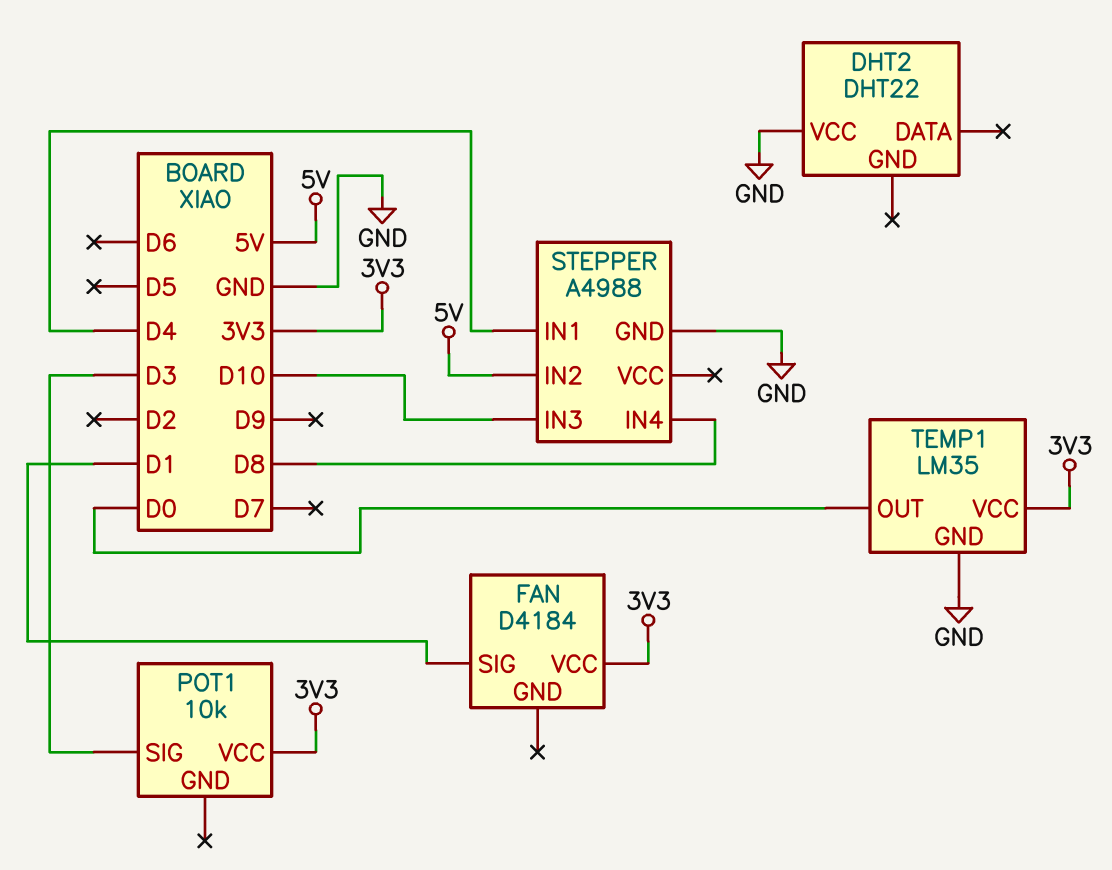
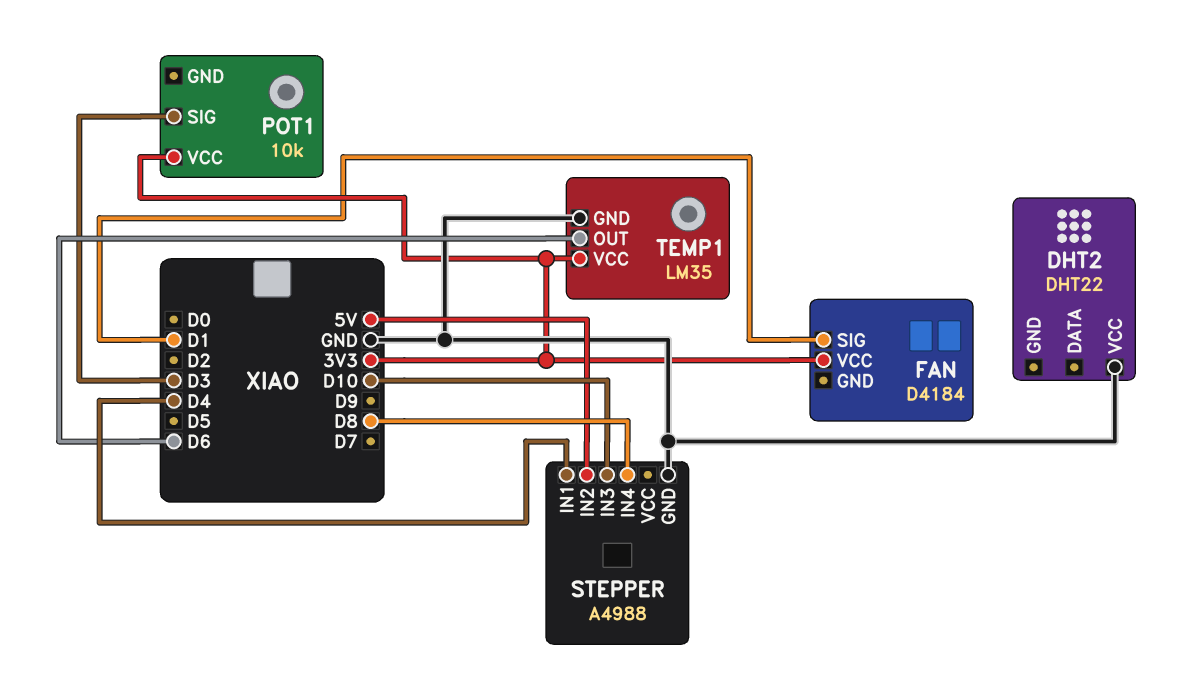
TEMP1 pin OUT: D0 -> D6

